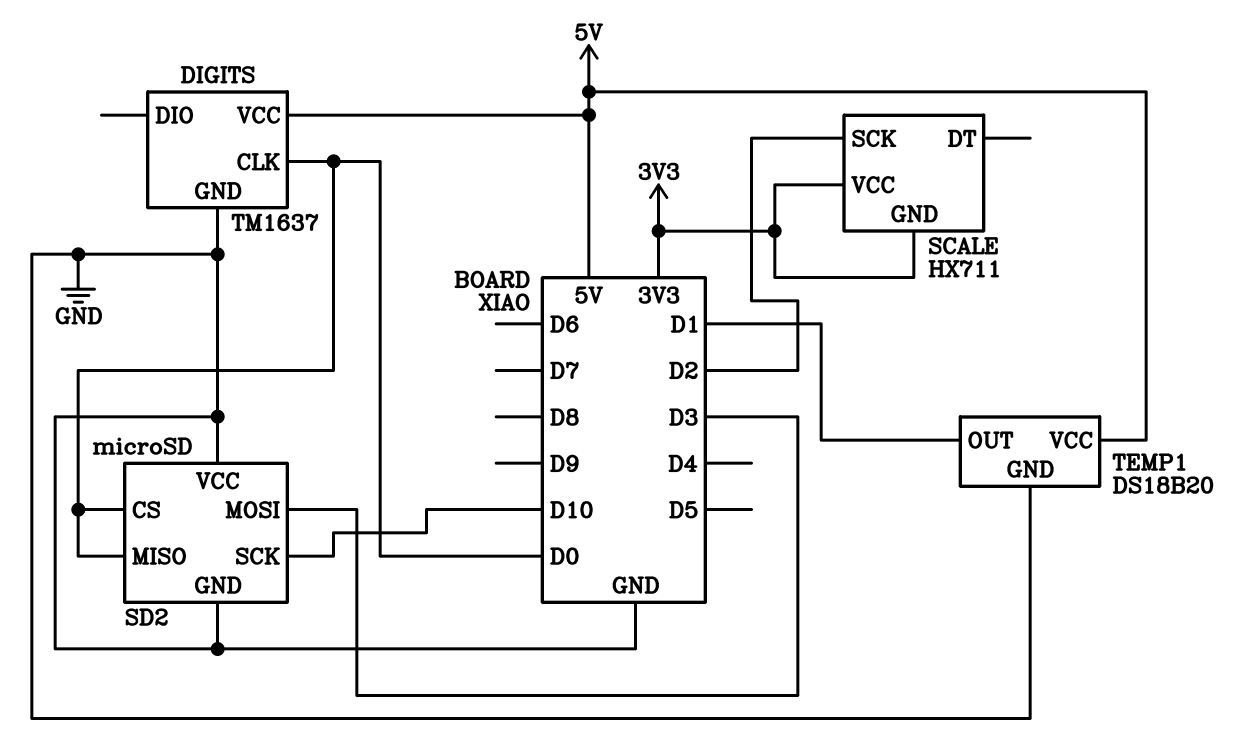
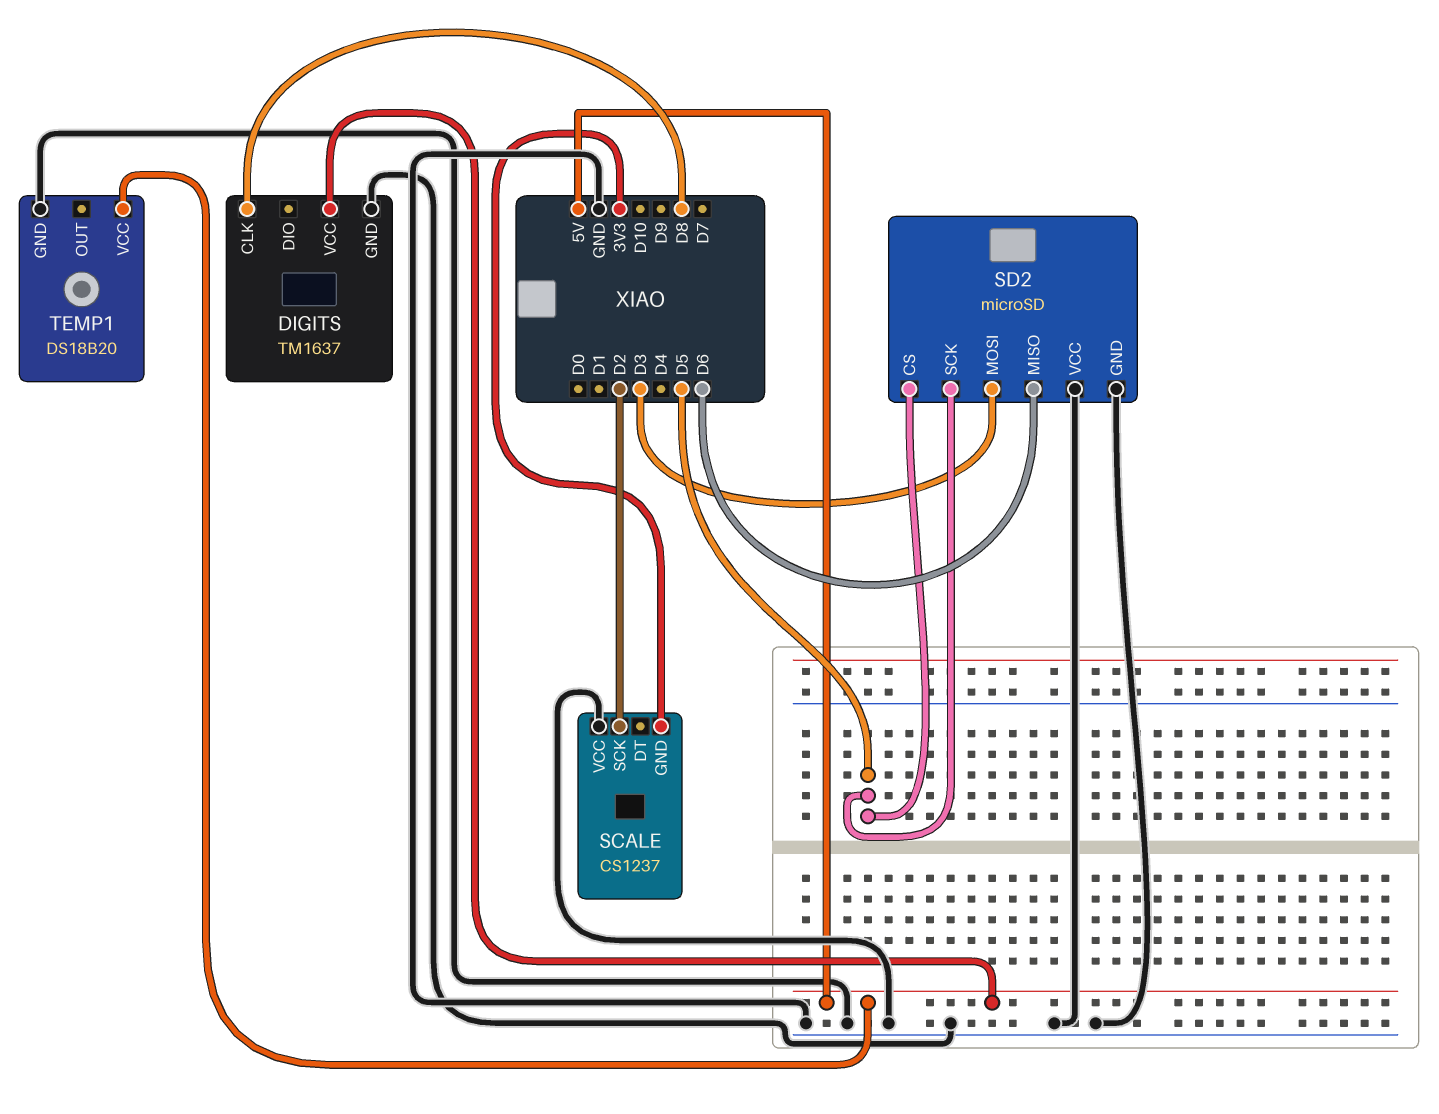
DIGITS pin CLK: D0 -> D8
SCALE: HX711 -> CS1237
SCALE pin VCC: 3V3 -> GND
SD2 pin CS: D0 -> D5
SD2 pin MISO: D0 -> D6
SD2 pin SCK: D10 -> D5
TEMP1 pin OUT: D1 -> none

